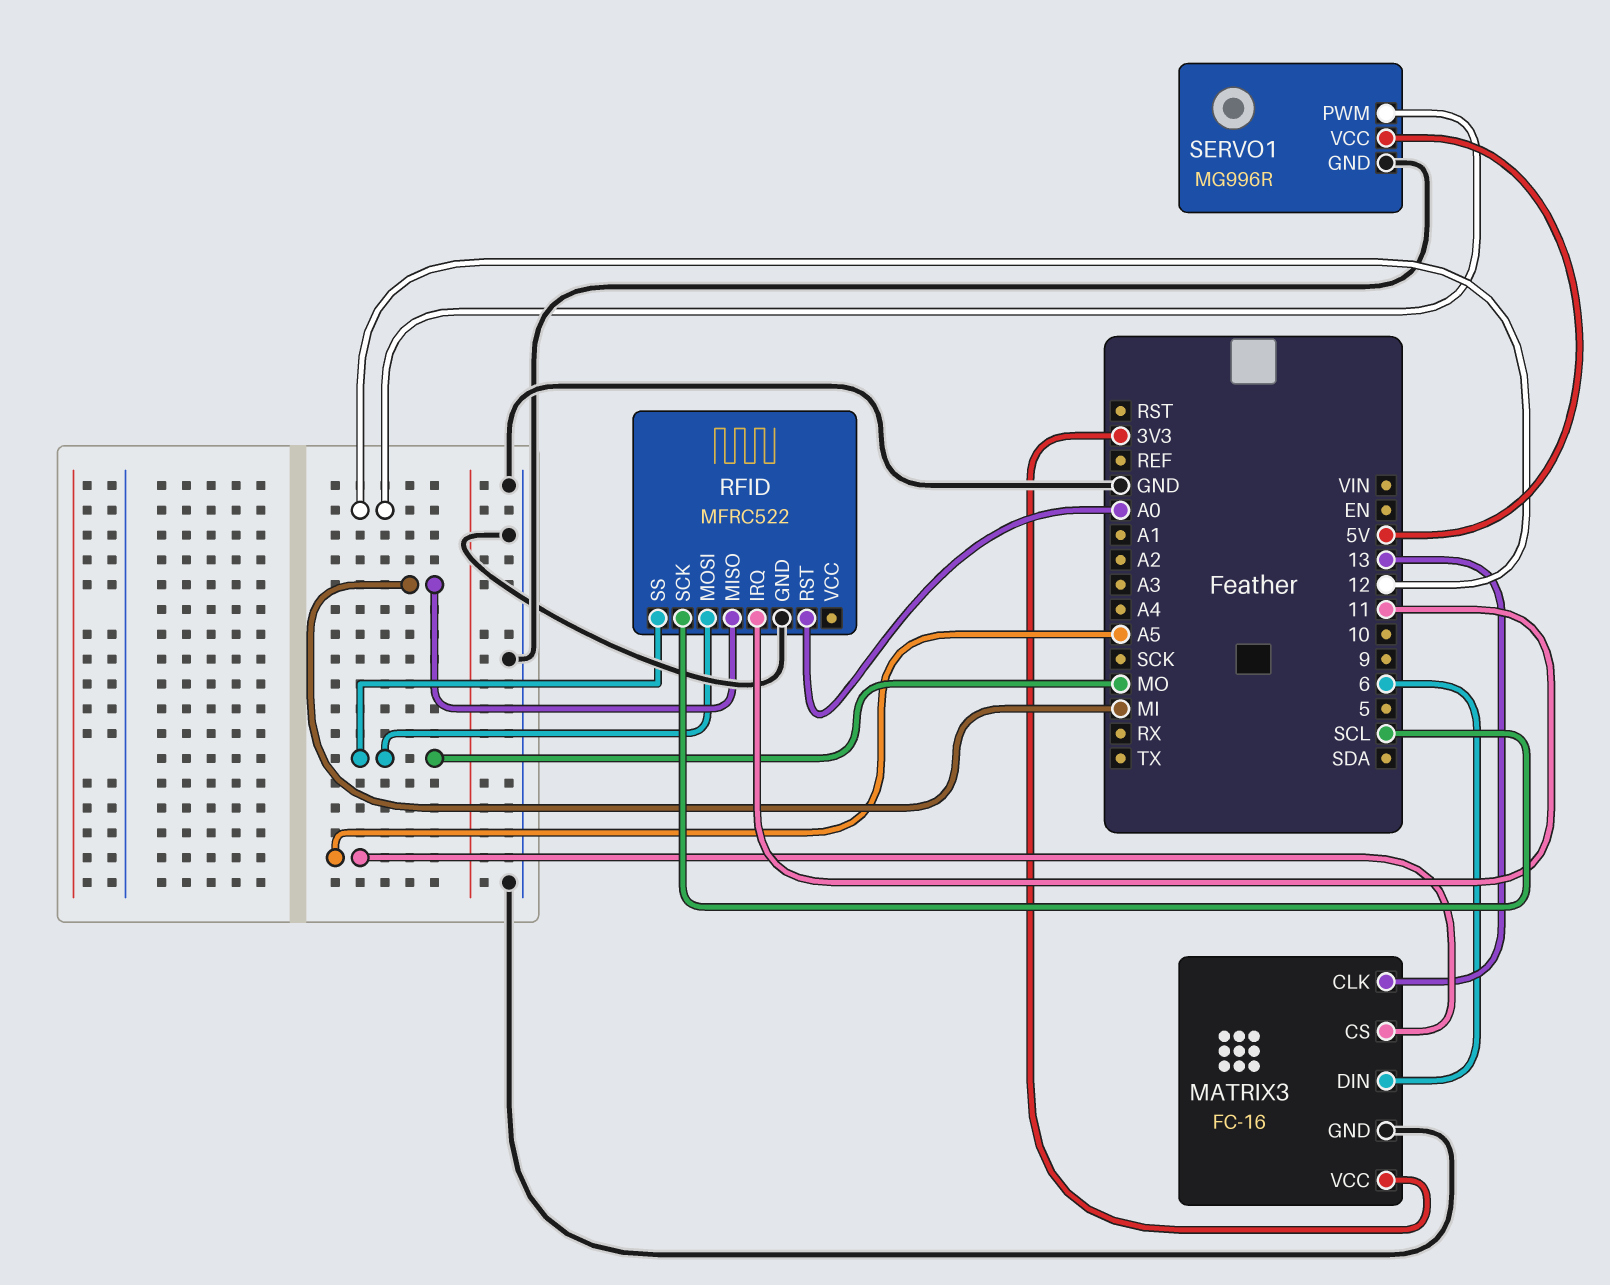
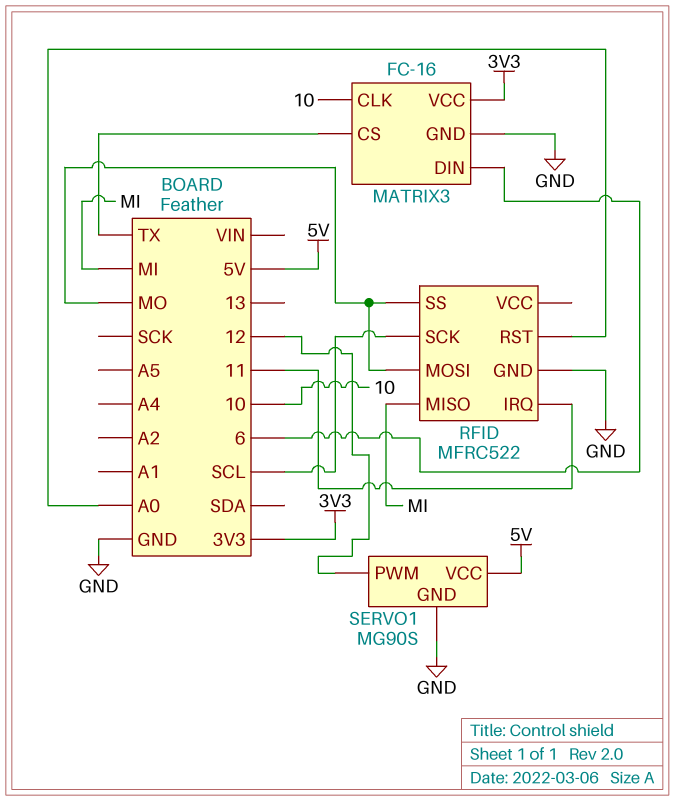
MATRIX3 pin CLK: 13 -> 10
MATRIX3 pin CS: A5 -> TX
SERVO1: MG996R -> MG90S

